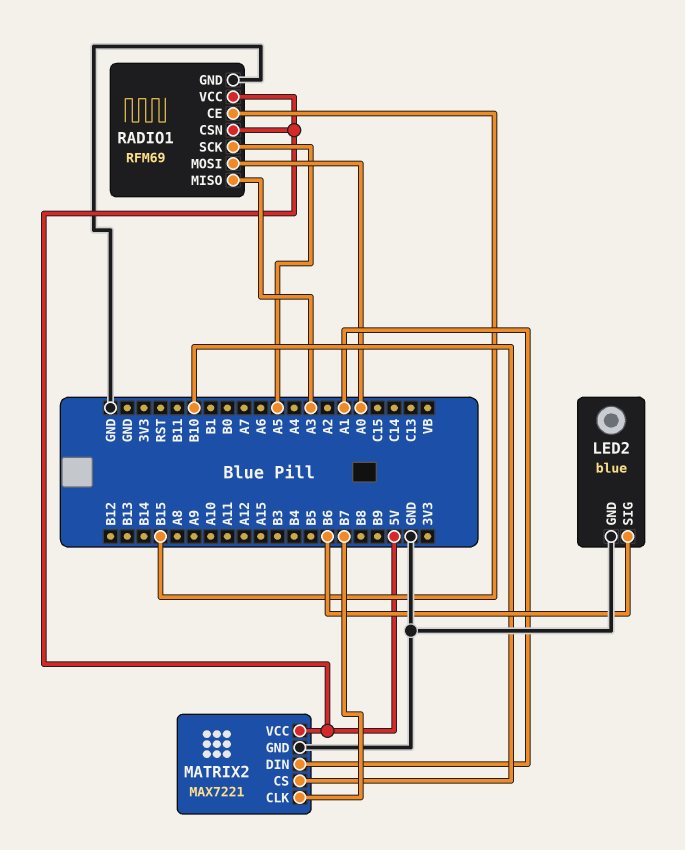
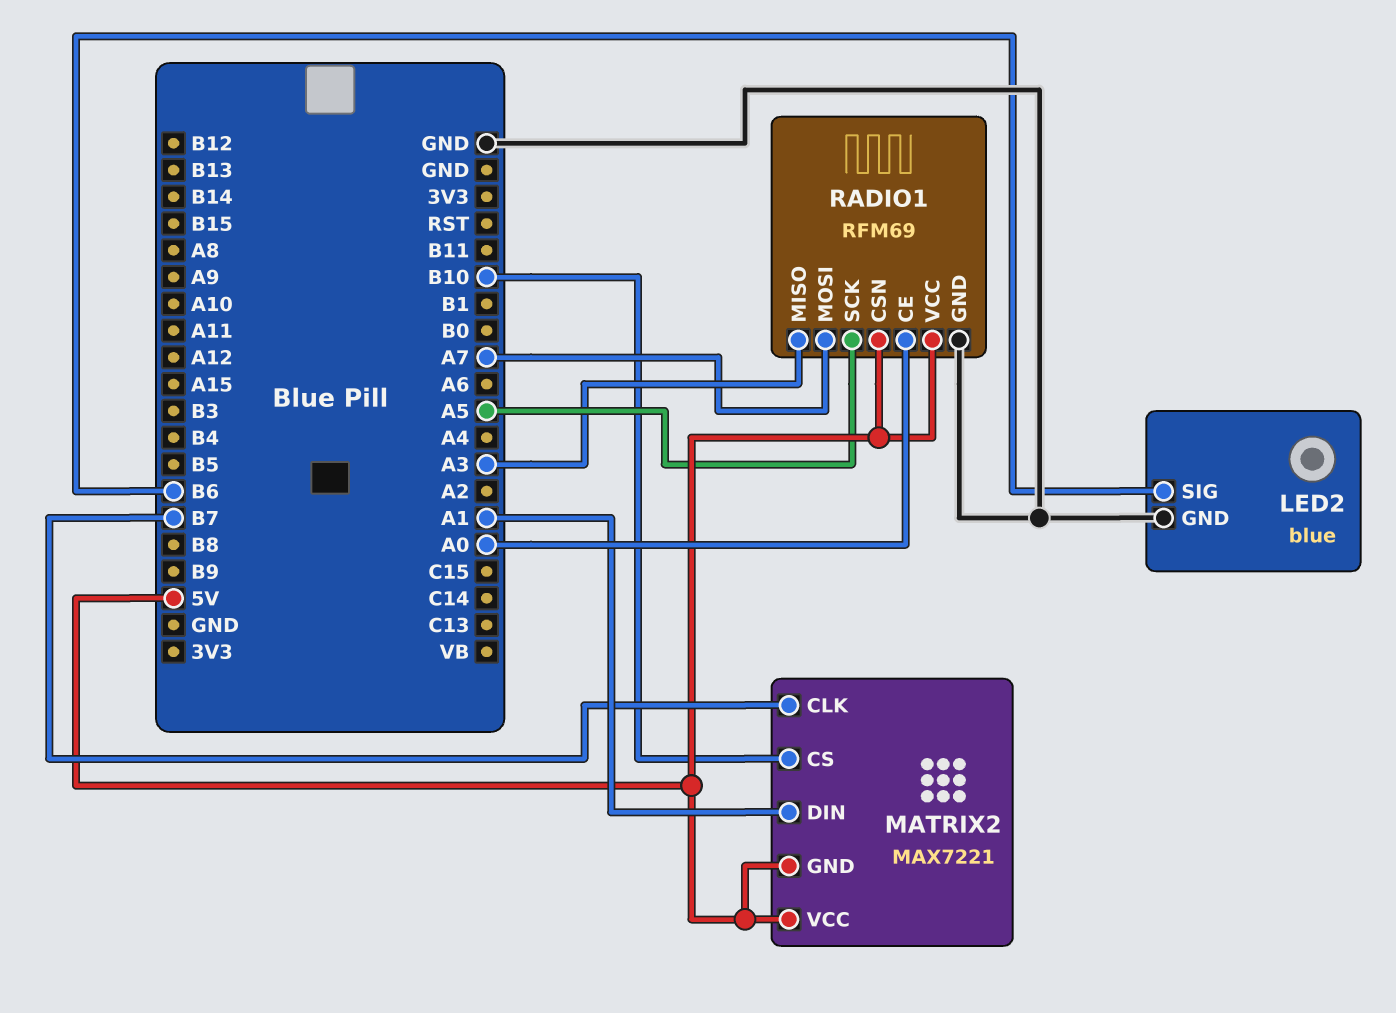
MATRIX2 pin GND: GND -> 5V
RADIO1 pin CE: B15 -> A0
RADIO1 pin MOSI: A0 -> A7

